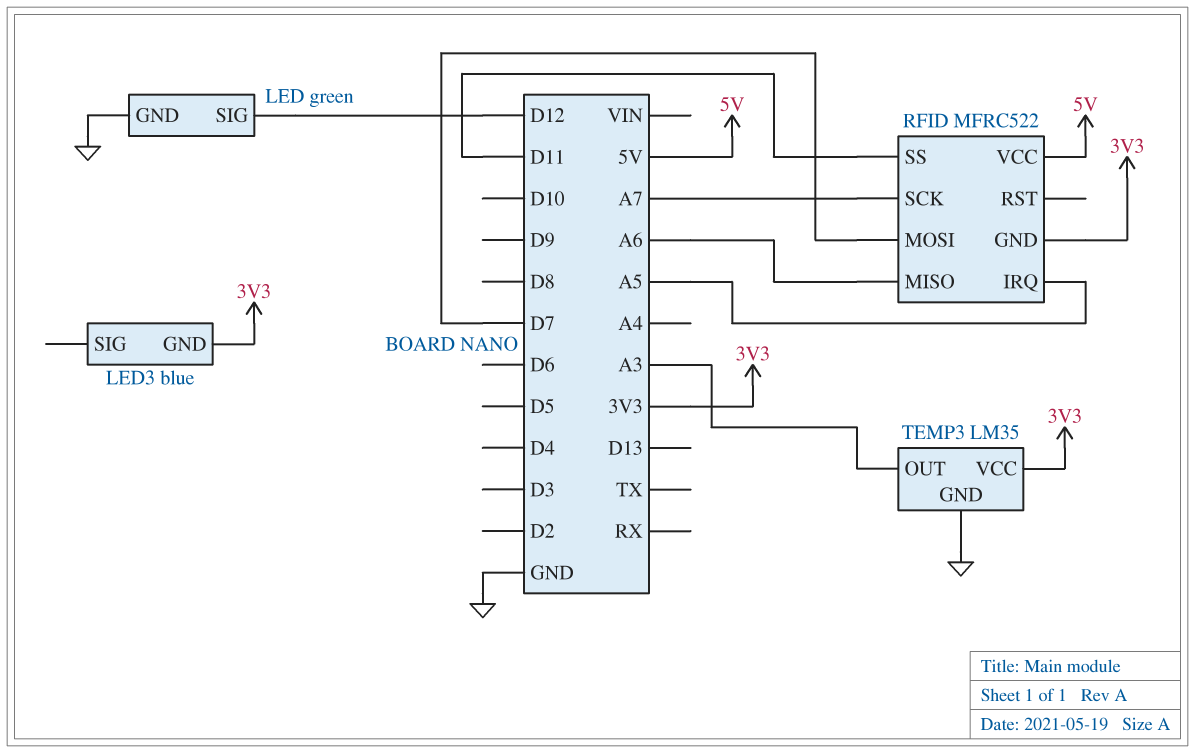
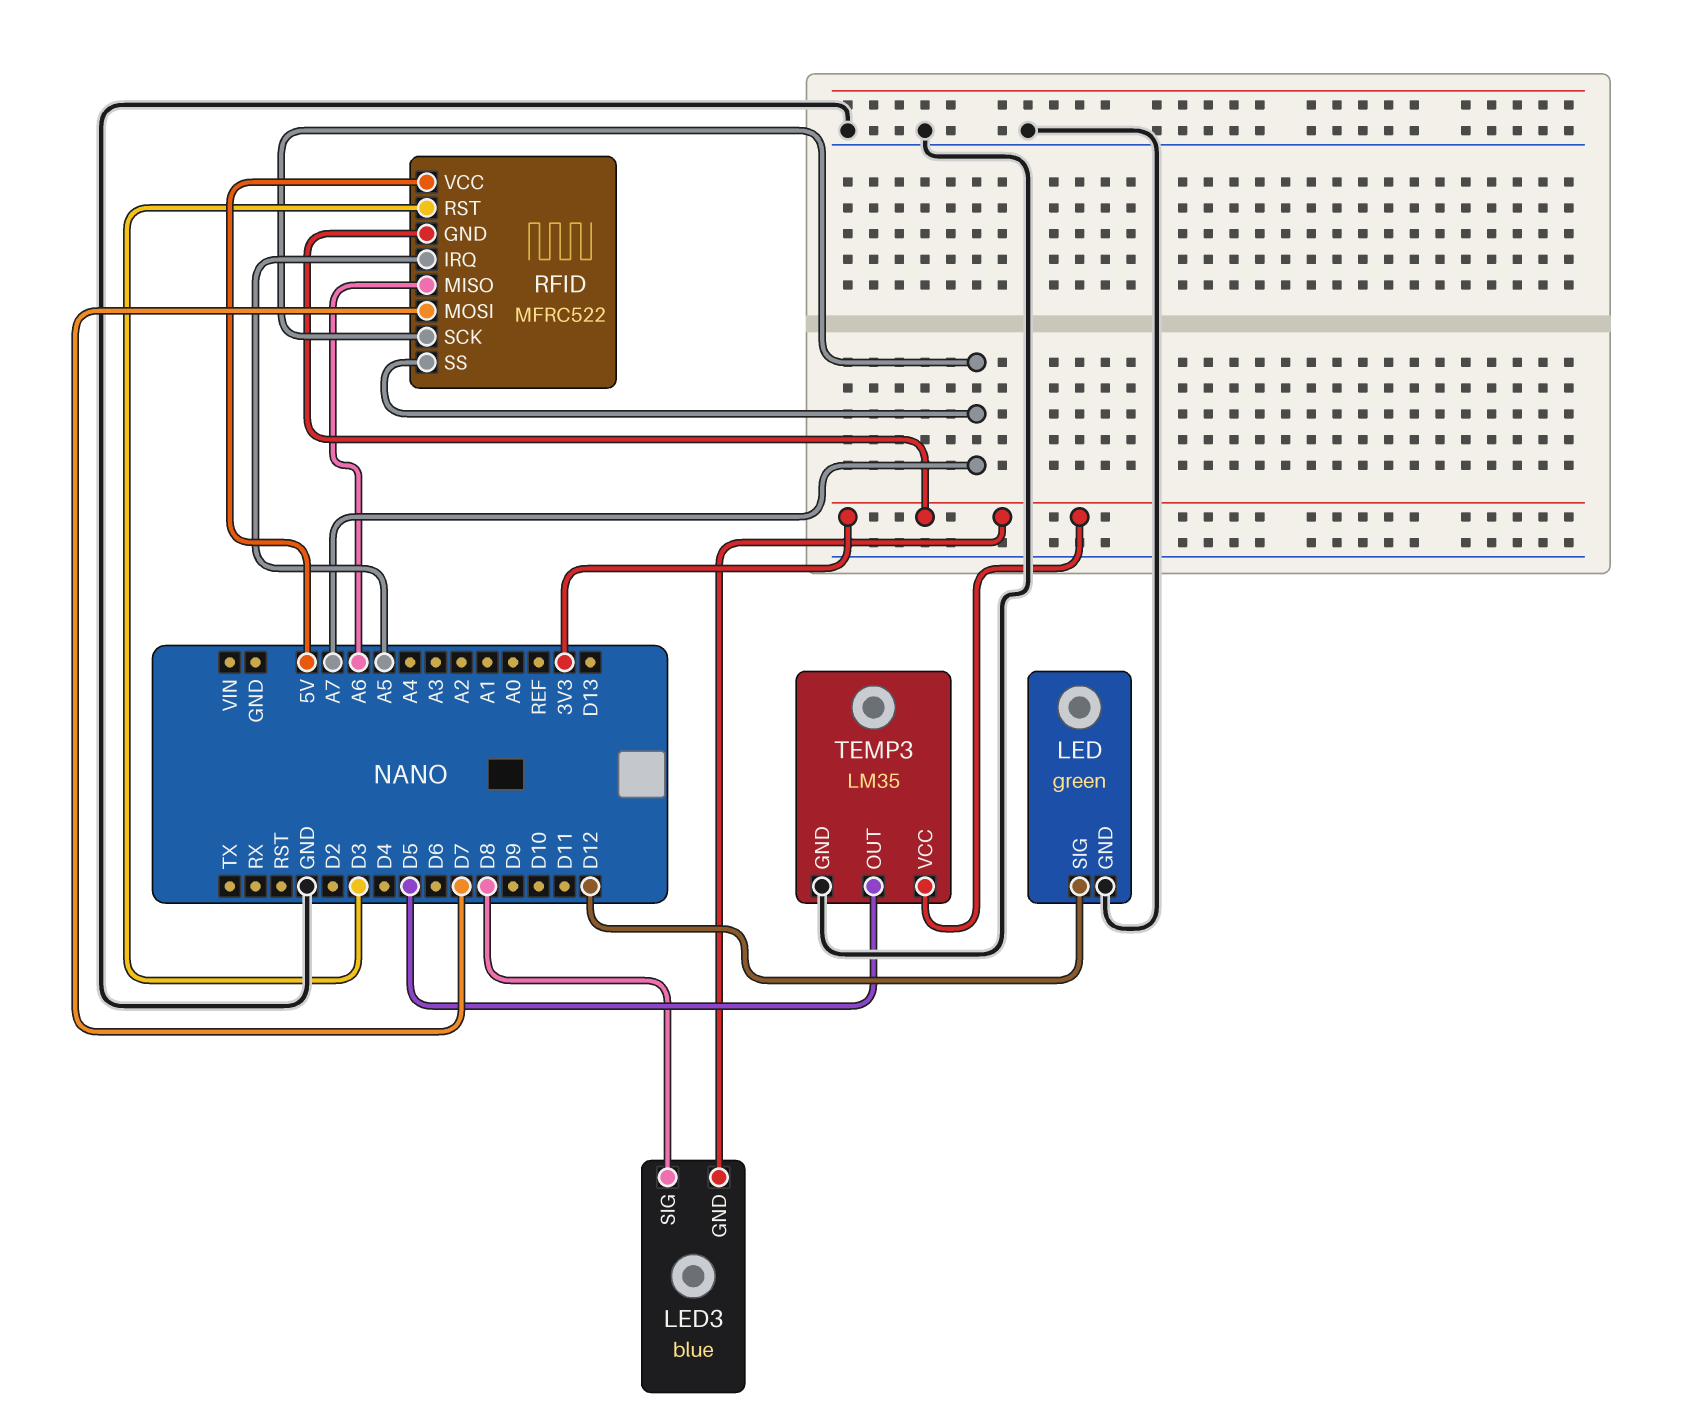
LED3 pin SIG: none -> D8
RFID pin RST: none -> D3
RFID pin SS: D11 -> A7
TEMP3 pin OUT: A3 -> D5

